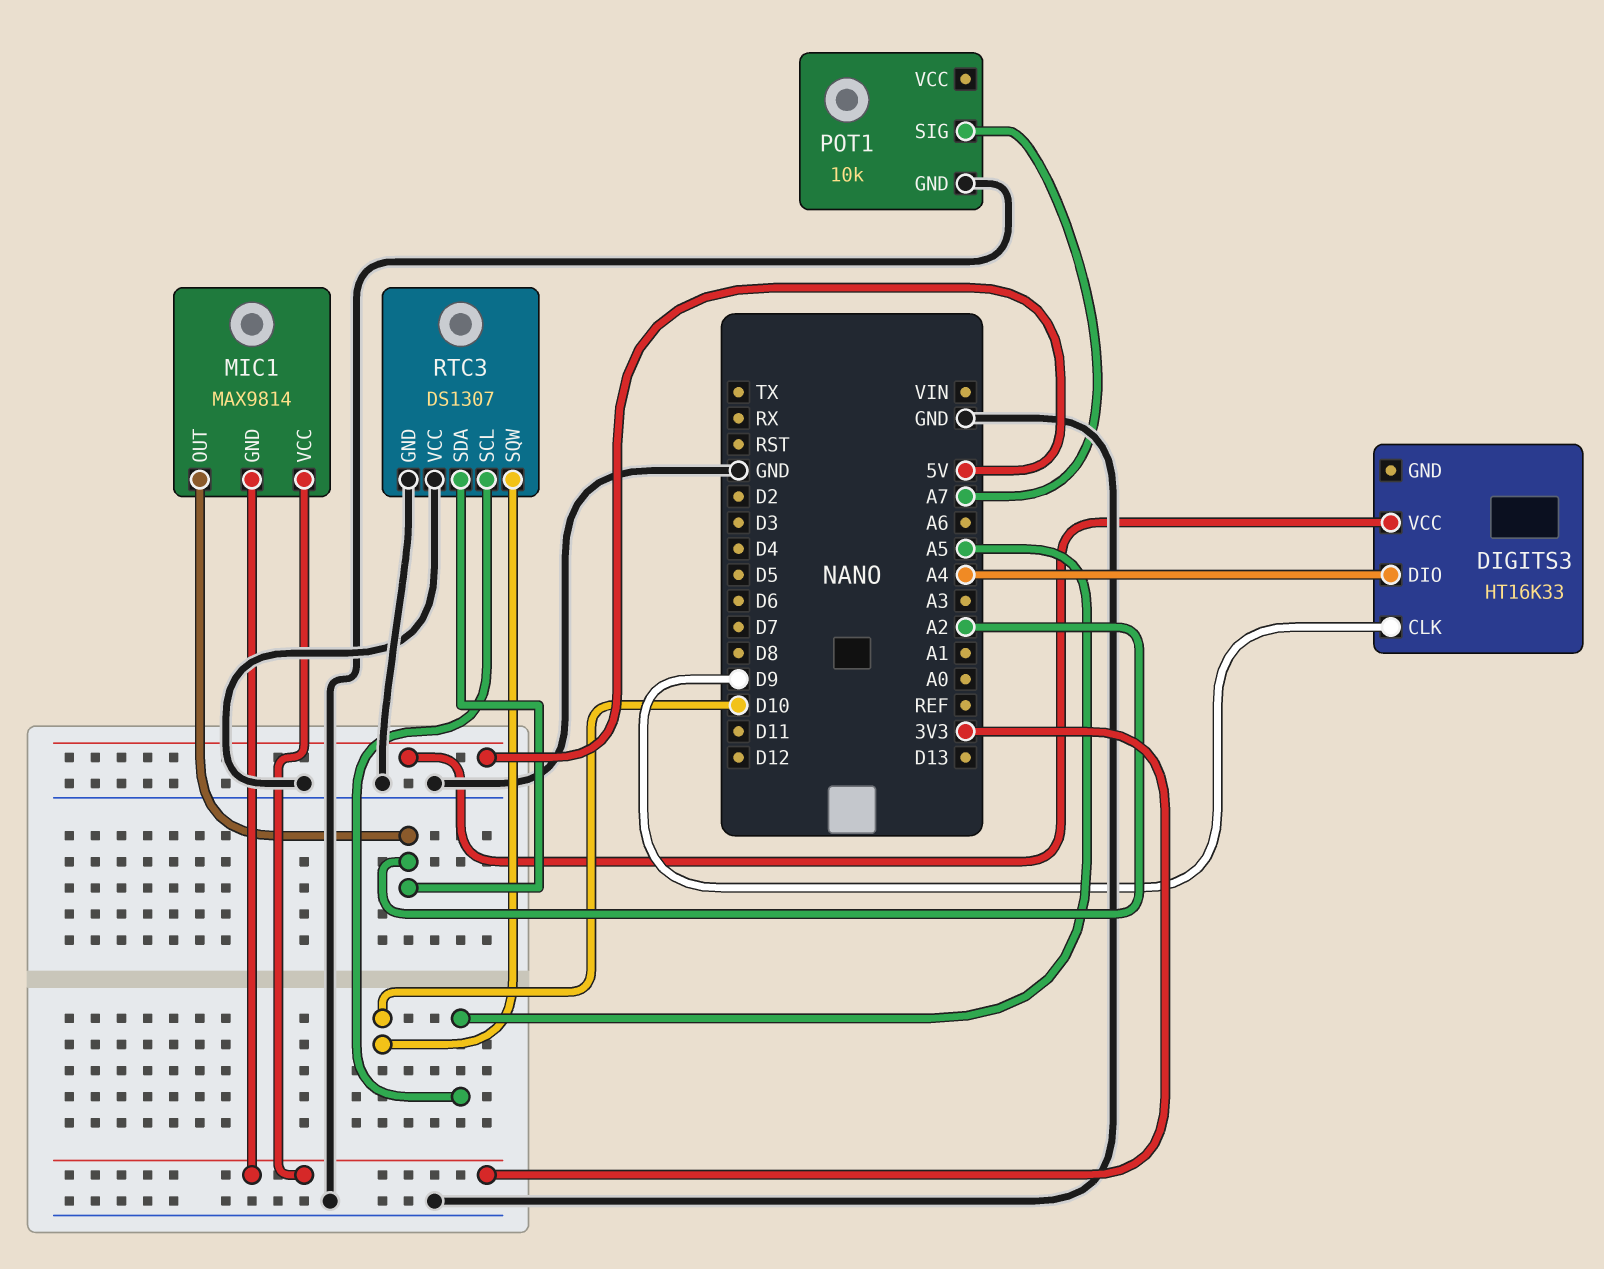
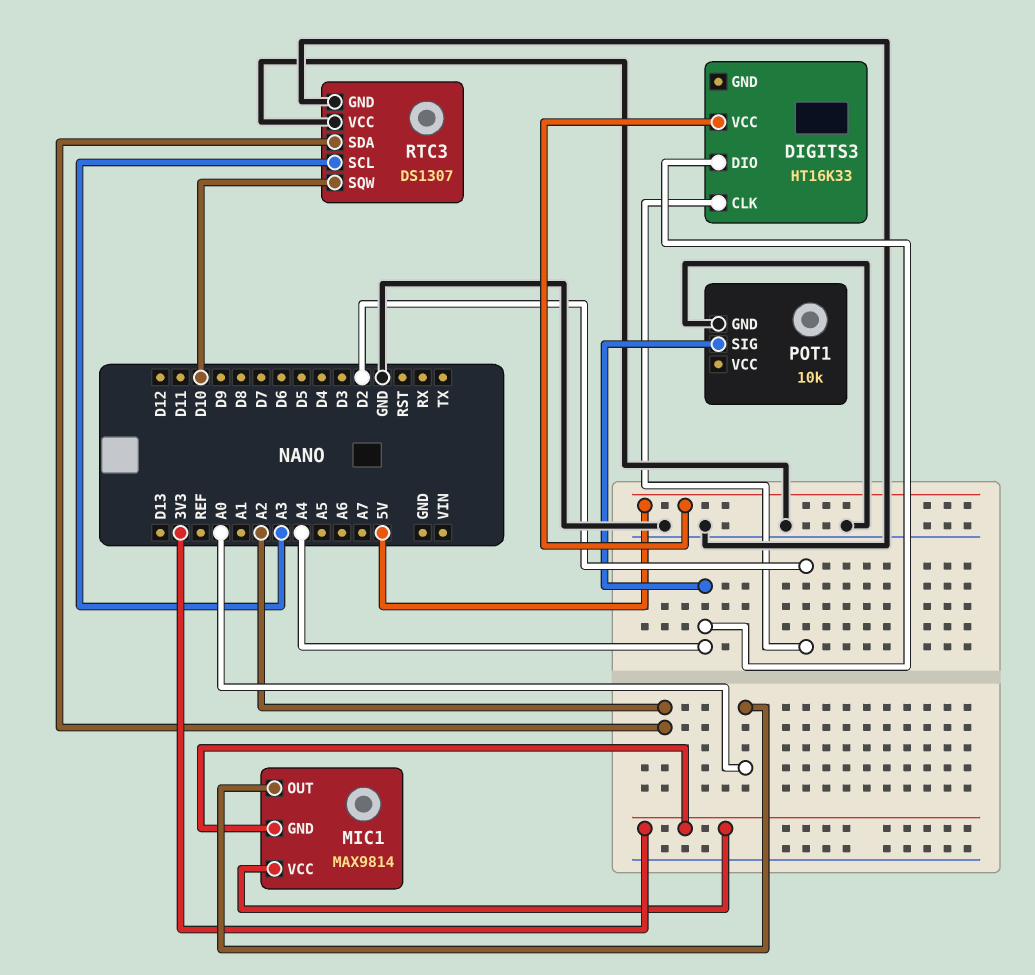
DIGITS3 pin CLK: D9 -> D2
MIC1 pin OUT: A2 -> A0
POT1 pin SIG: A7 -> A4
RTC3 pin SCL: A5 -> A3

